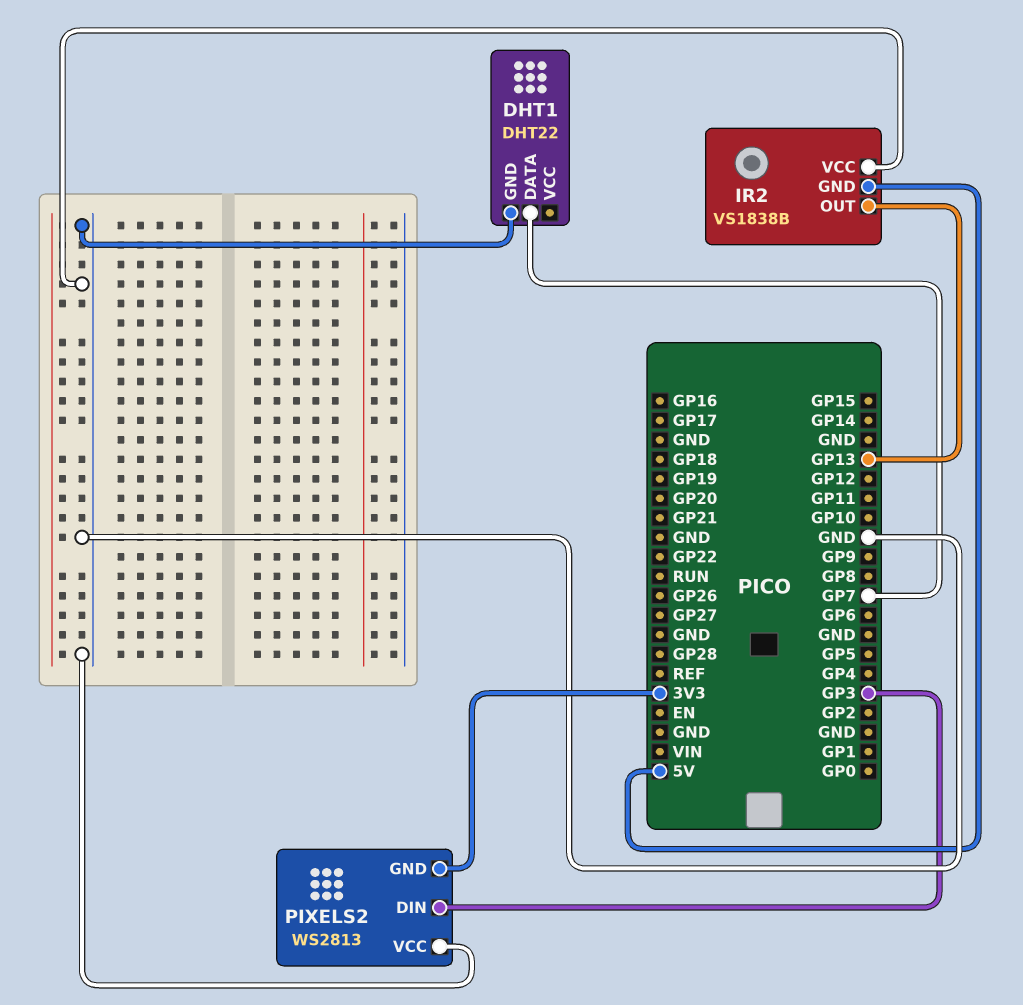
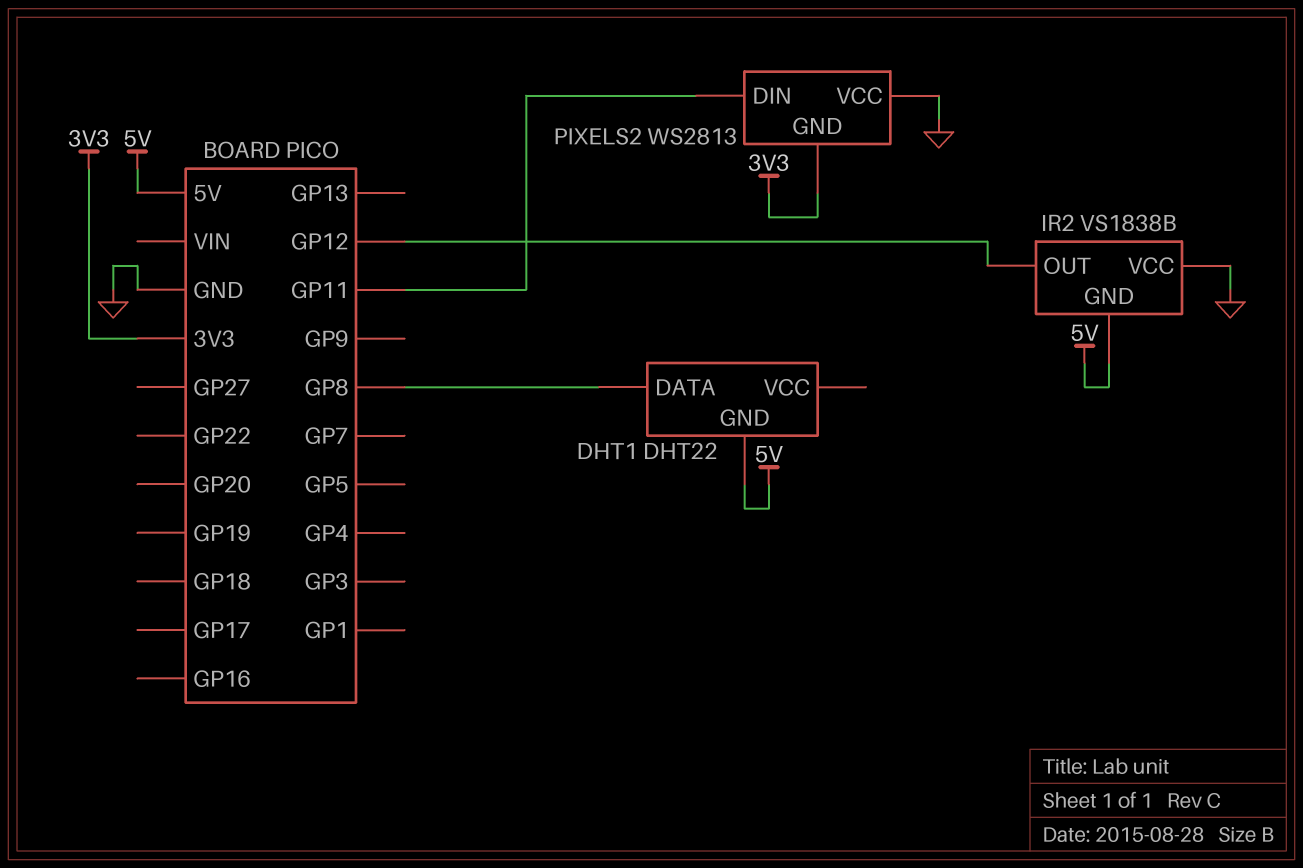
DHT1 pin DATA: GP7 -> GP8
DHT1 pin GND: GND -> 5V
IR2 pin OUT: GP13 -> GP12
PIXELS2 pin DIN: GP3 -> GP11

